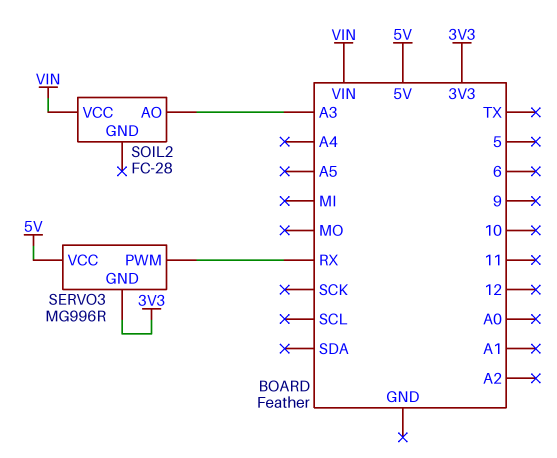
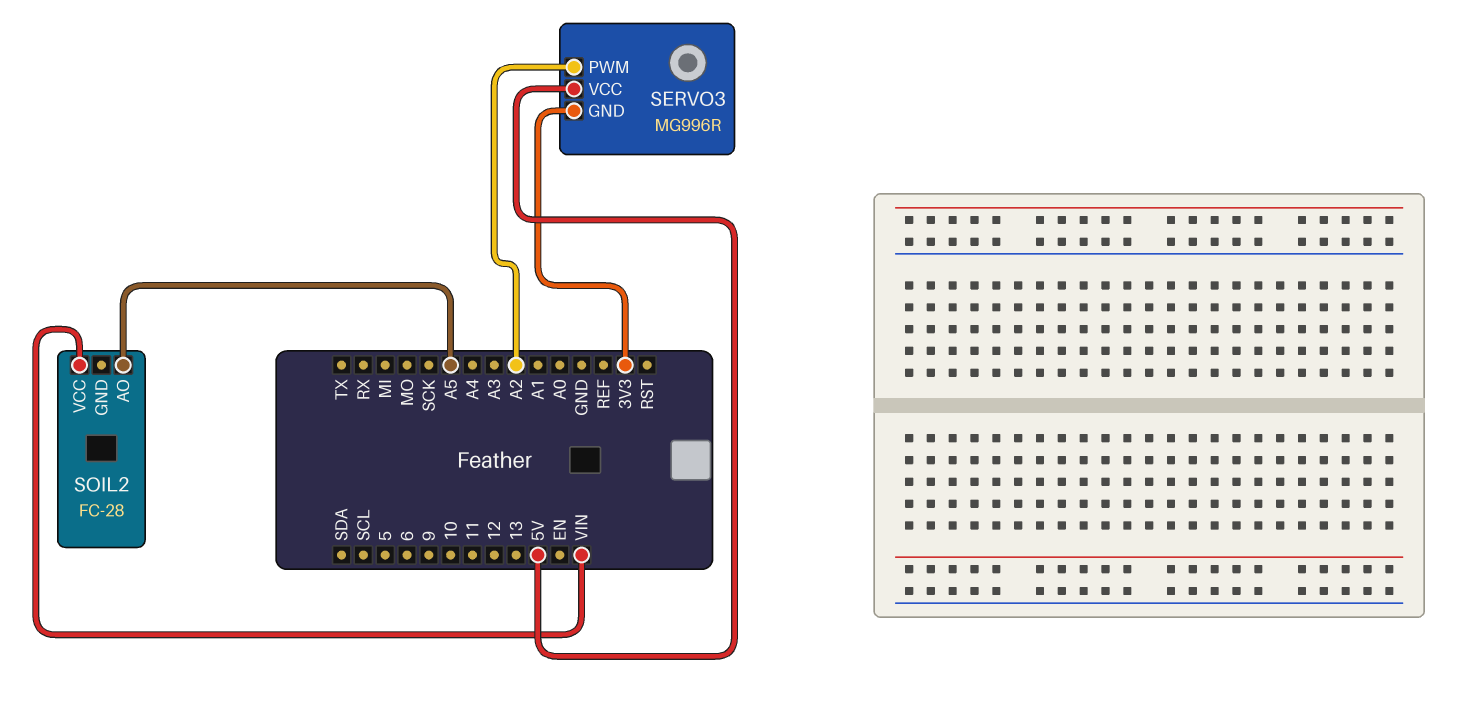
SERVO3 pin PWM: RX -> A2
SOIL2 pin AO: A3 -> A5

